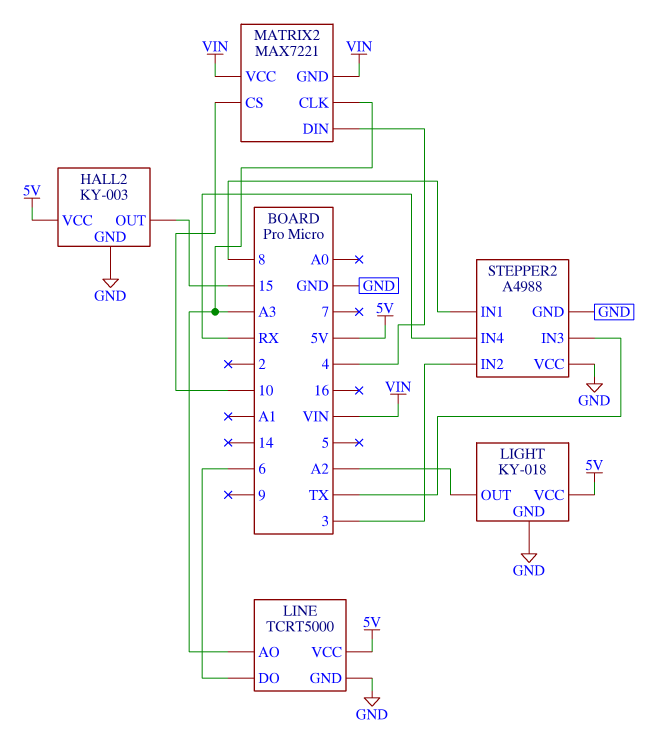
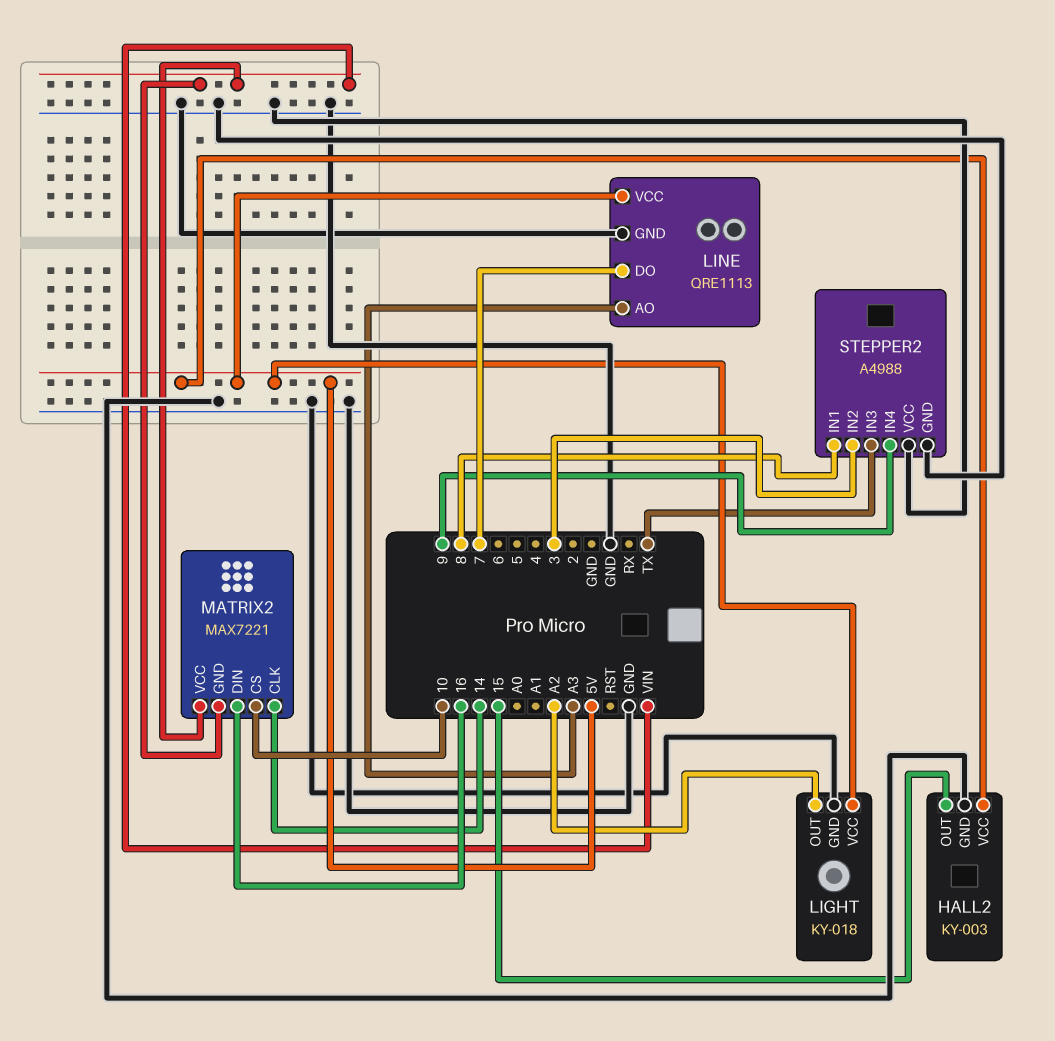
LINE: TCRT5000 -> QRE1113
LINE pin DO: 6 -> 7
MATRIX2 pin CLK: A3 -> 14
MATRIX2 pin DIN: 4 -> 16
STEPPER2 pin IN4: RX -> 9

